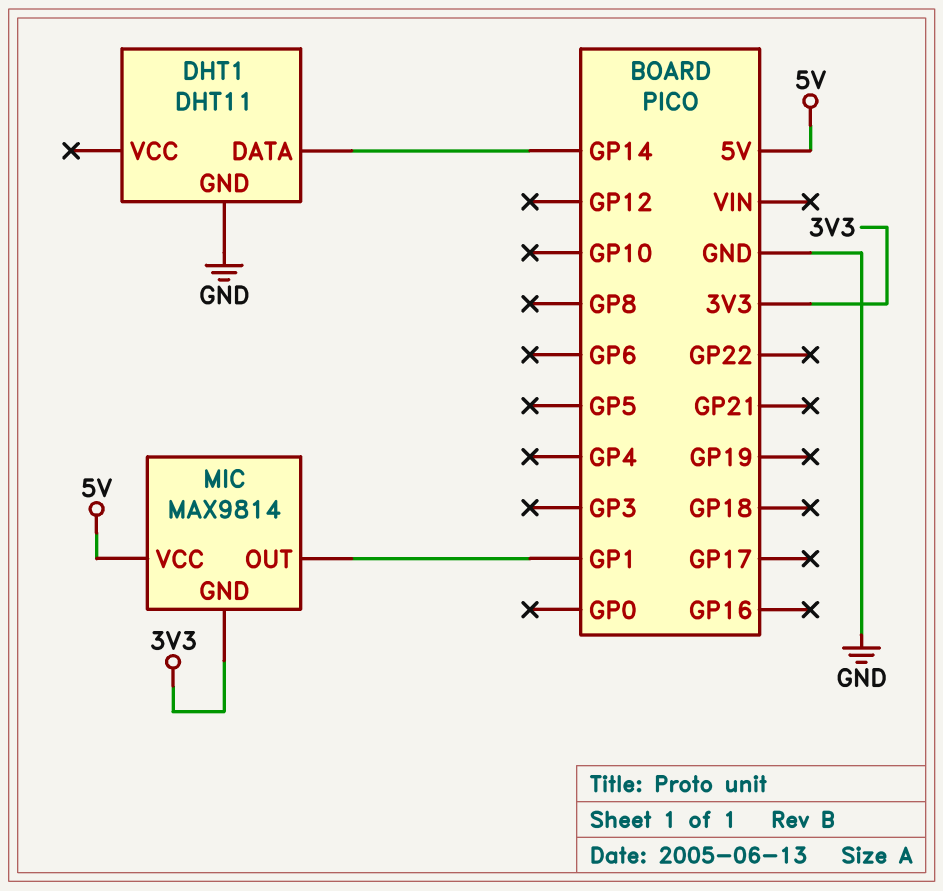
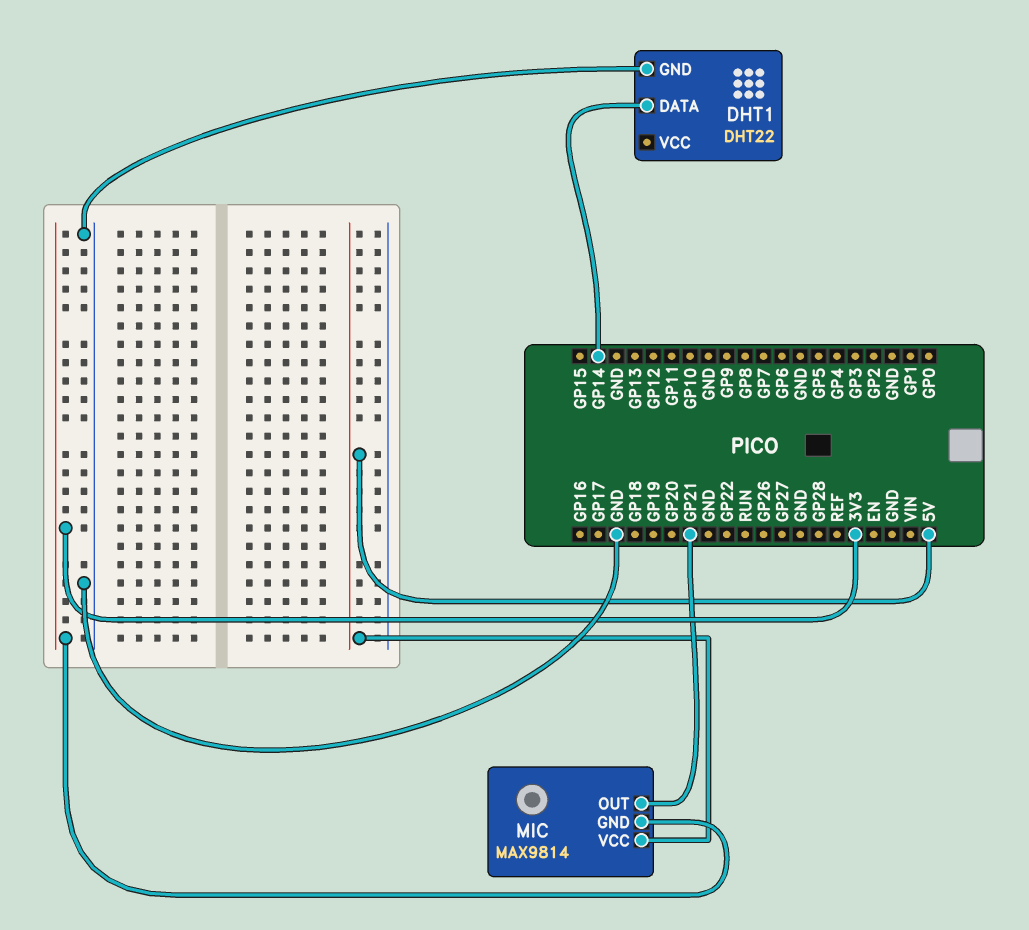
DHT1: DHT11 -> DHT22
MIC pin OUT: GP1 -> GP21

